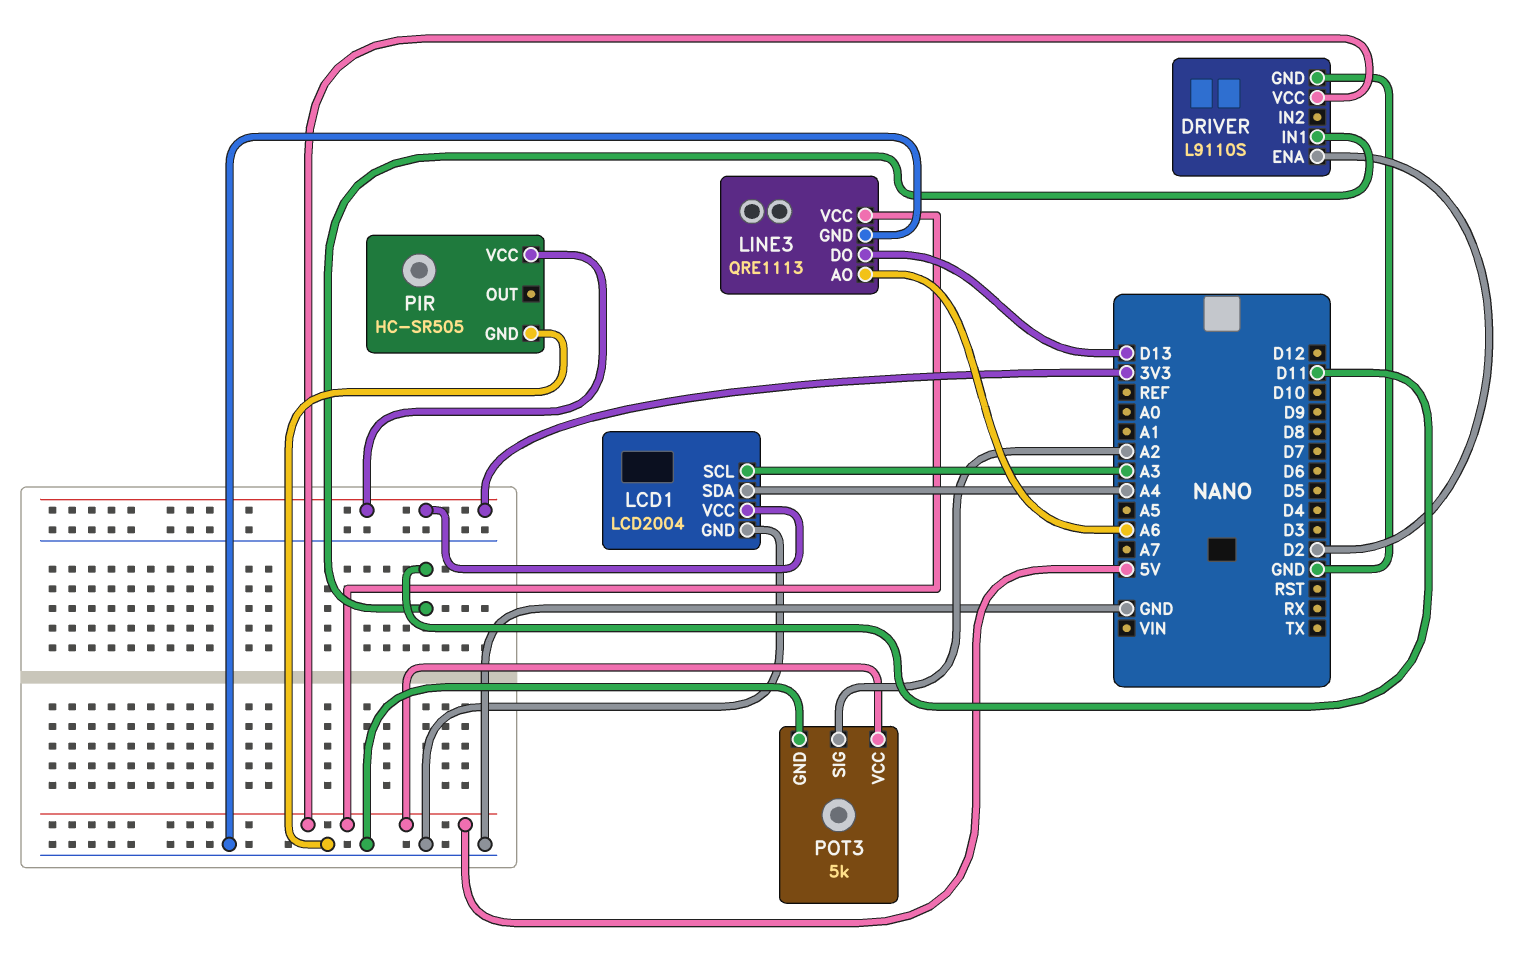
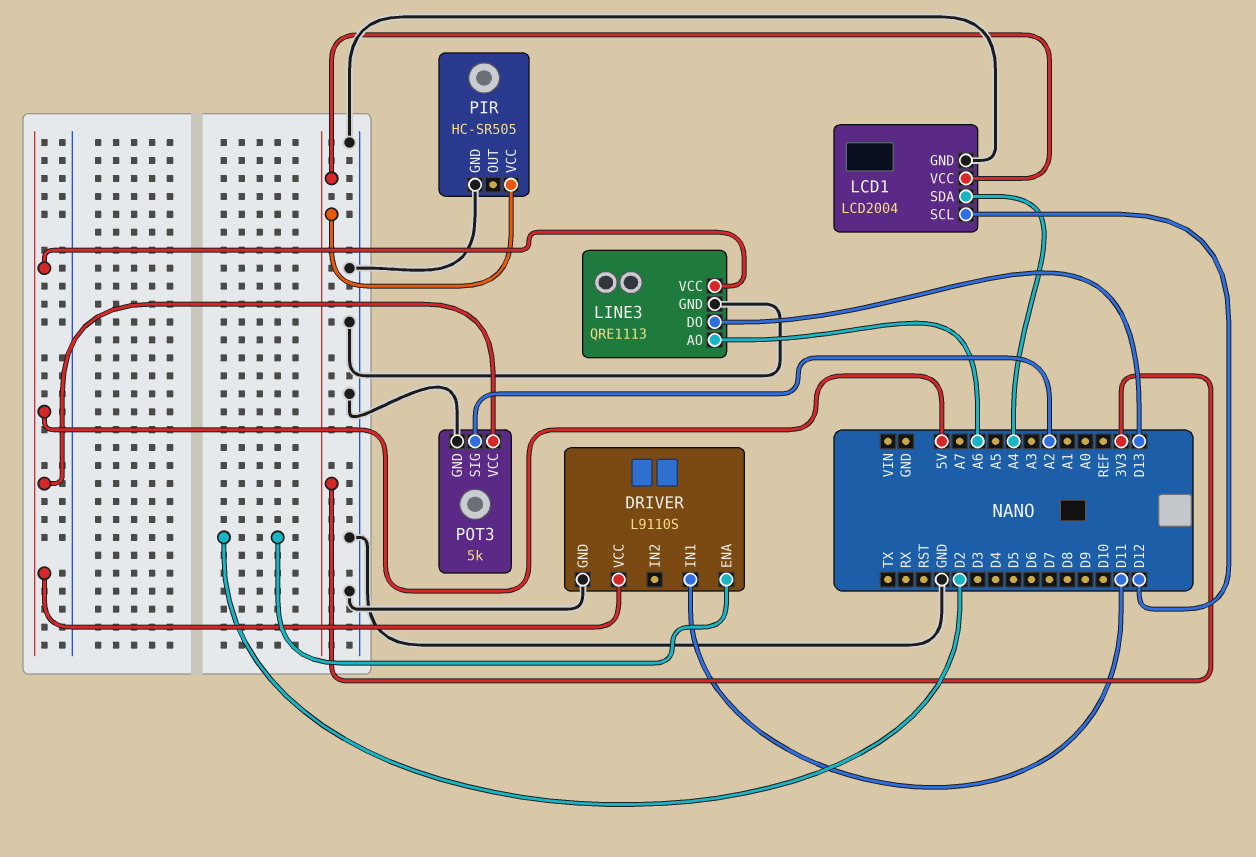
LCD1 pin SCL: A3 -> D12

